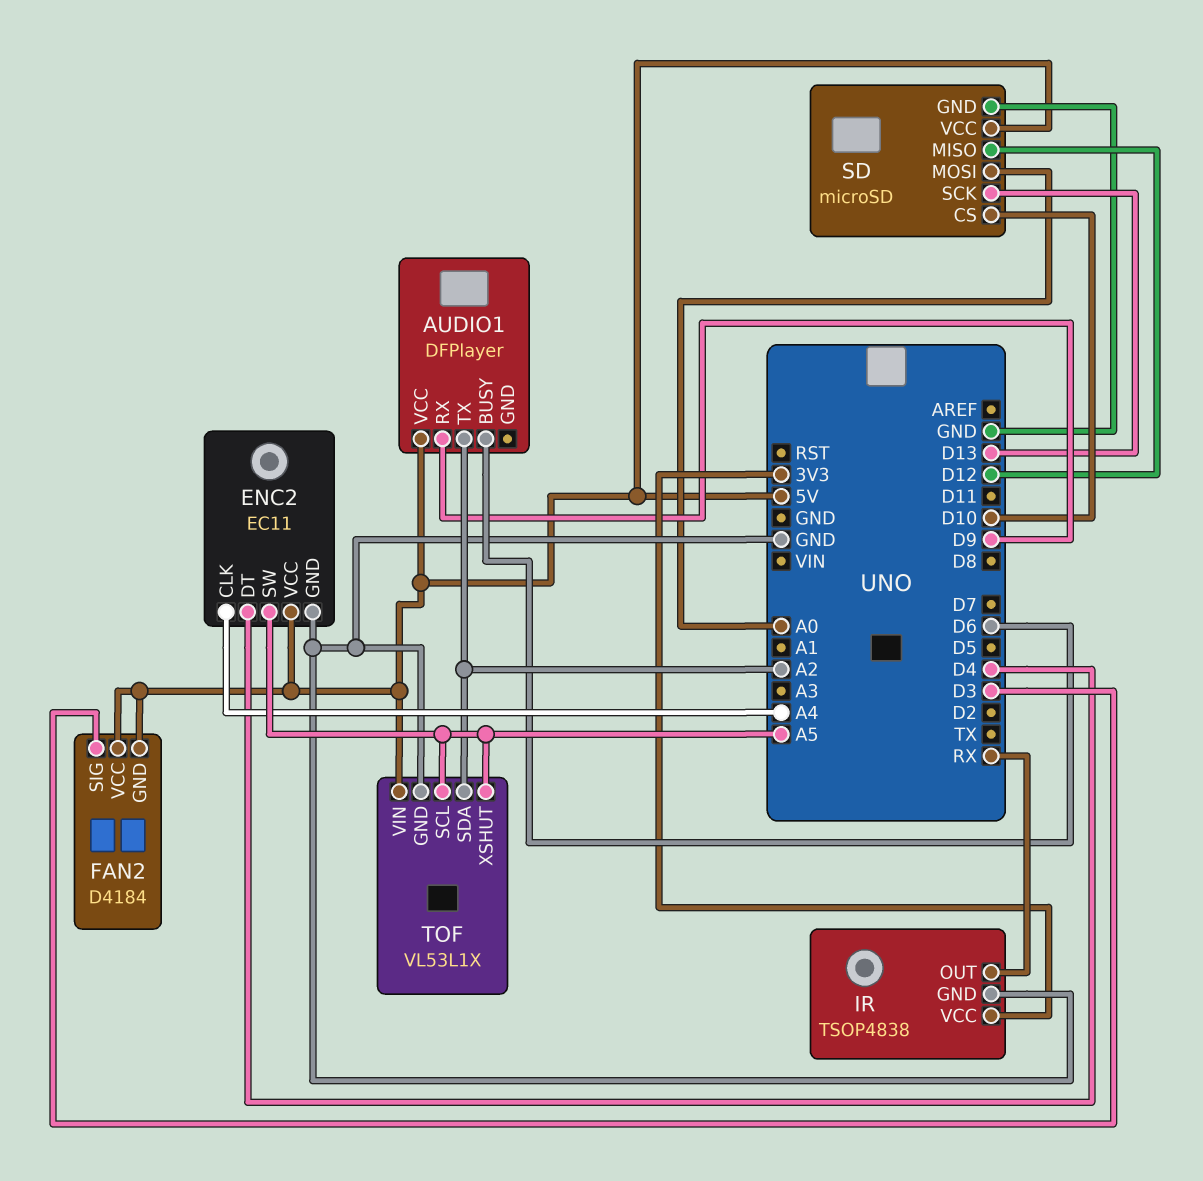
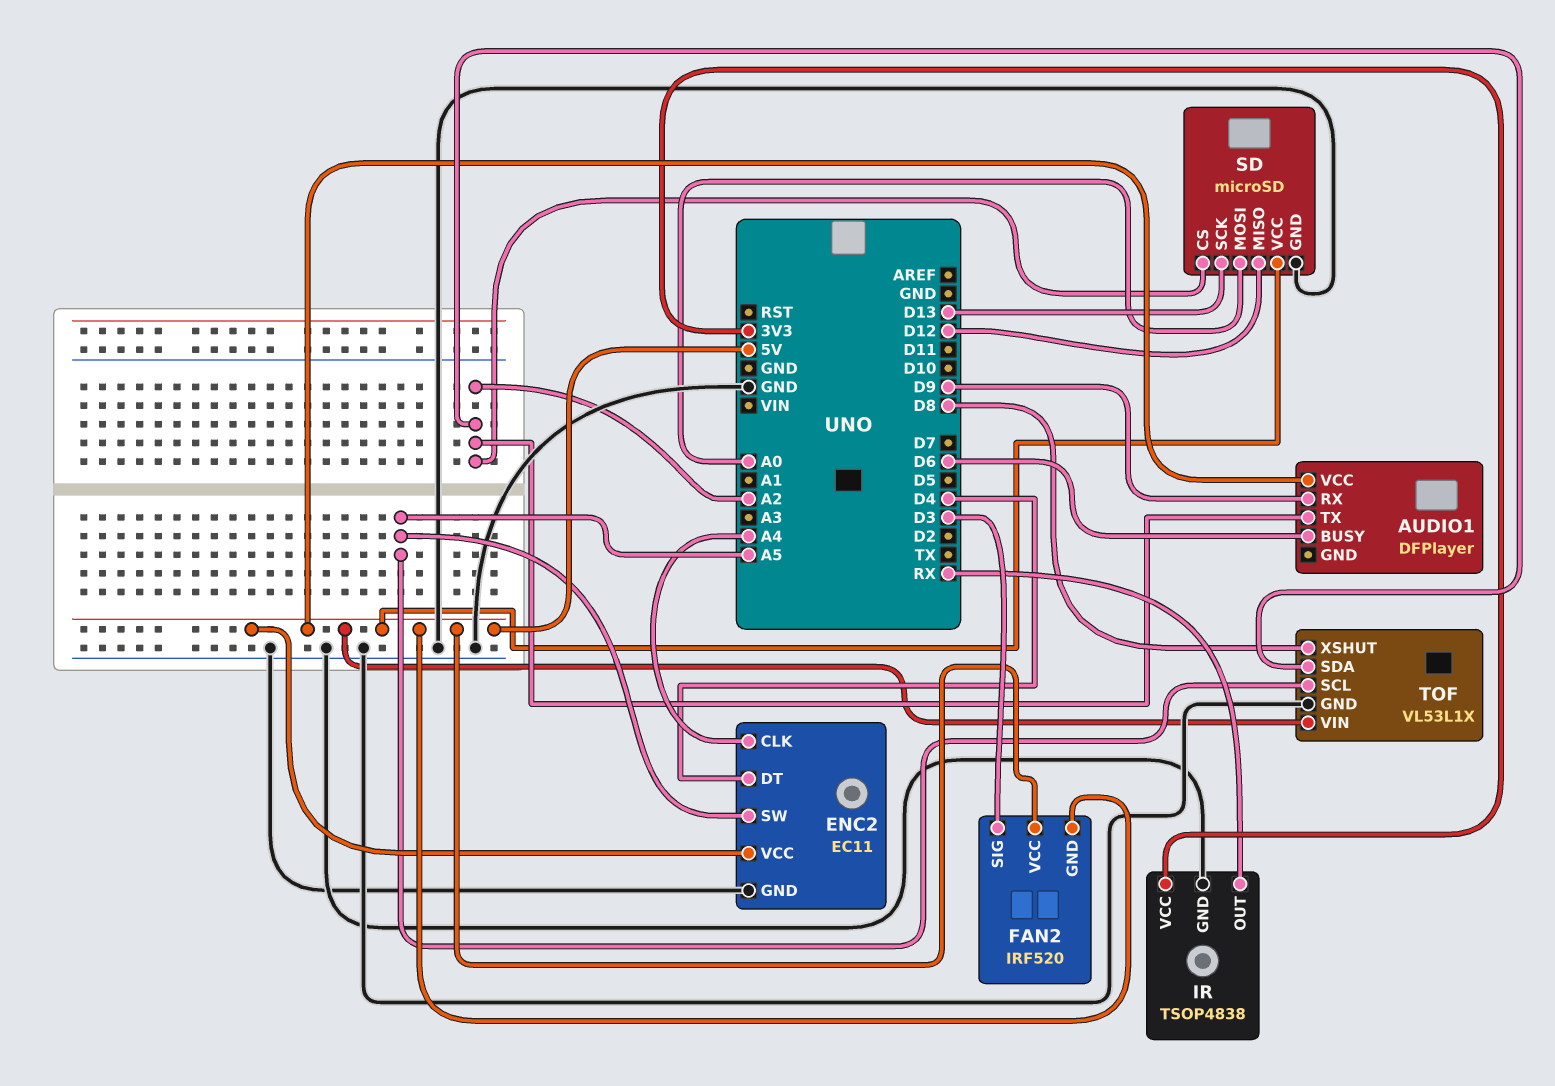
FAN2: D4184 -> IRF520
SD pin CS: D10 -> A2
TOF pin XSHUT: A5 -> D8

